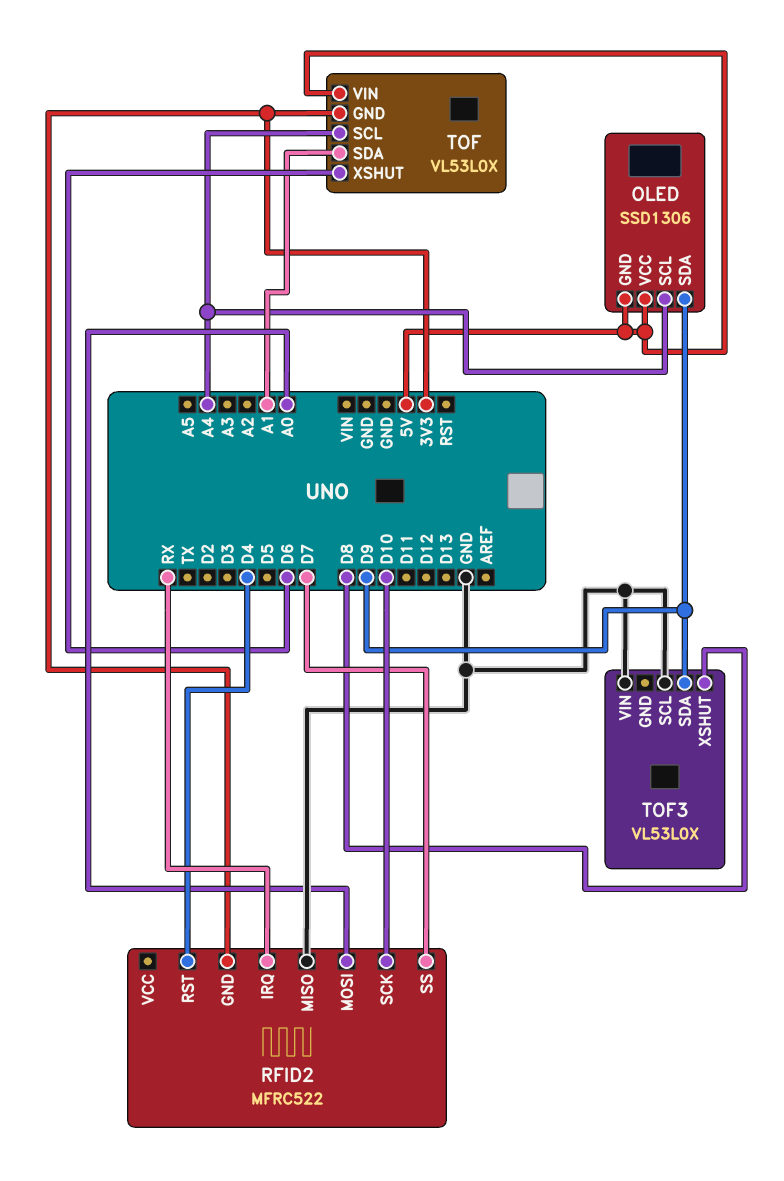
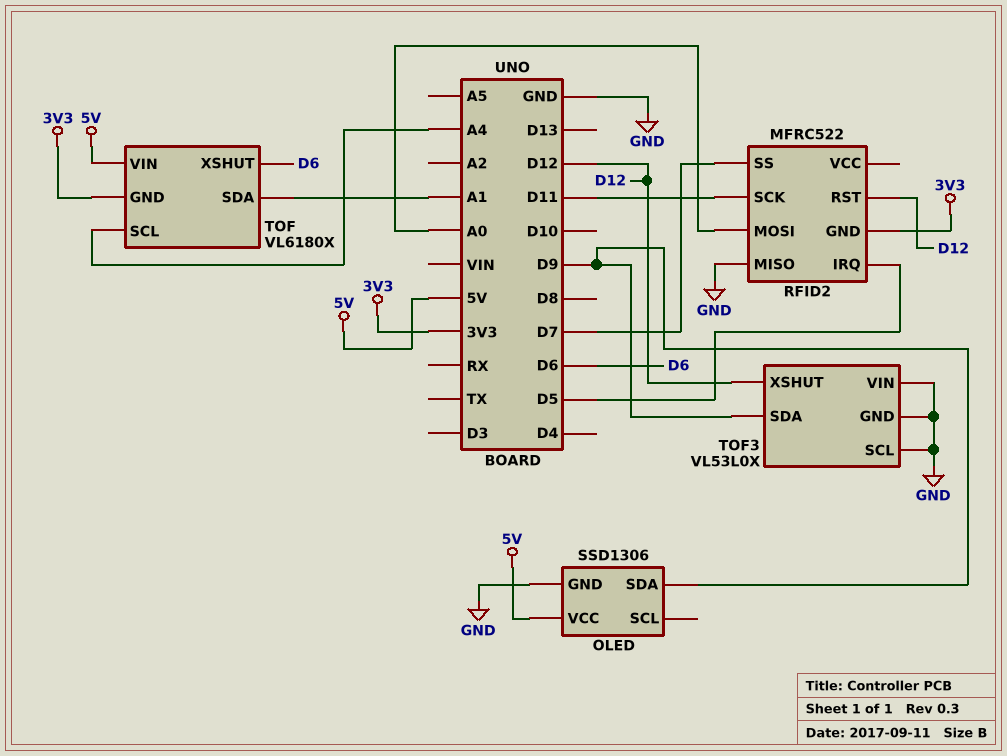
OLED pin GND: 5V -> GND
OLED pin SCL: A4 -> none
RFID2 pin IRQ: RX -> D5
RFID2 pin RST: D4 -> D12
RFID2 pin SCK: D10 -> D11
TOF: VL53L0X -> VL6180X
TOF3 pin GND: none -> GND
TOF3 pin XSHUT: D8 -> D12

